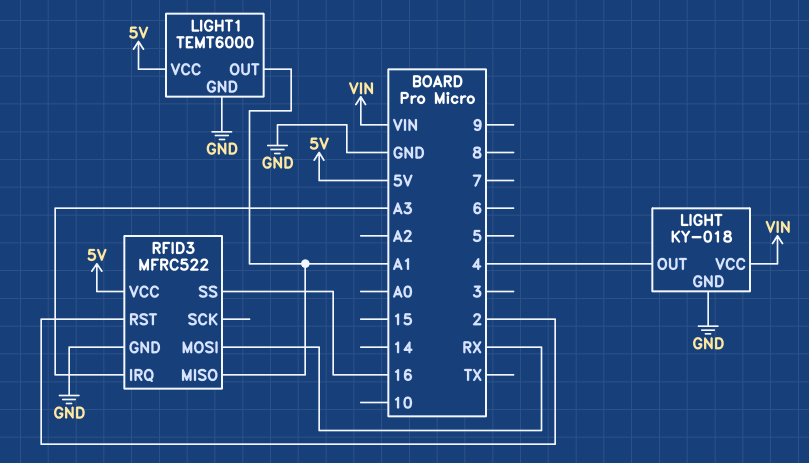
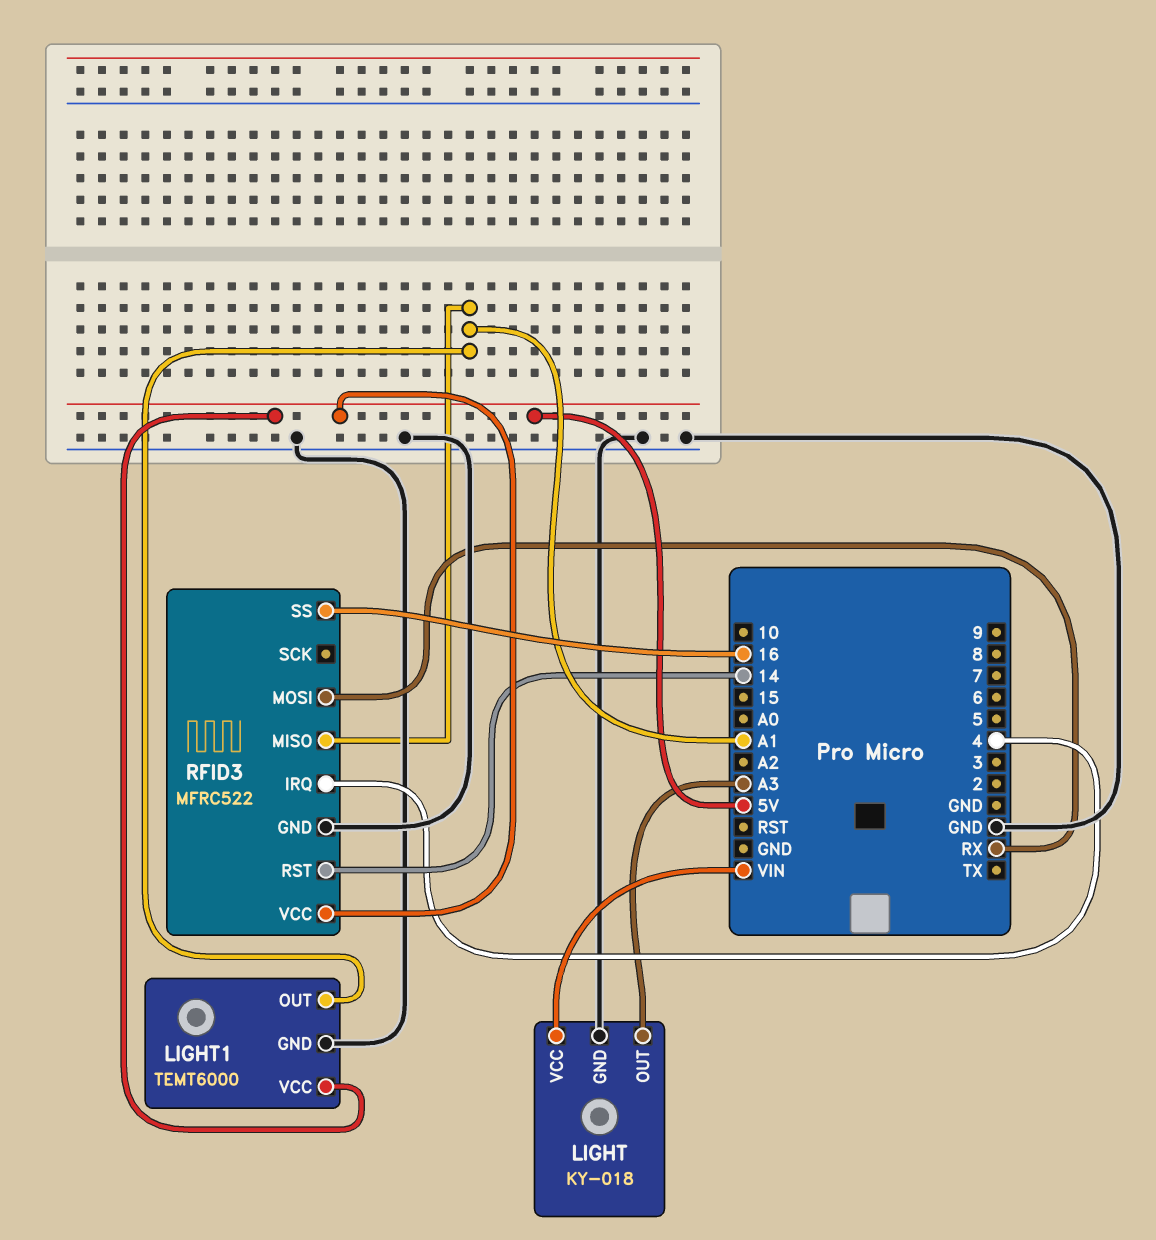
LIGHT pin OUT: 4 -> A3
RFID3 pin IRQ: A3 -> 4
RFID3 pin RST: 2 -> 14

